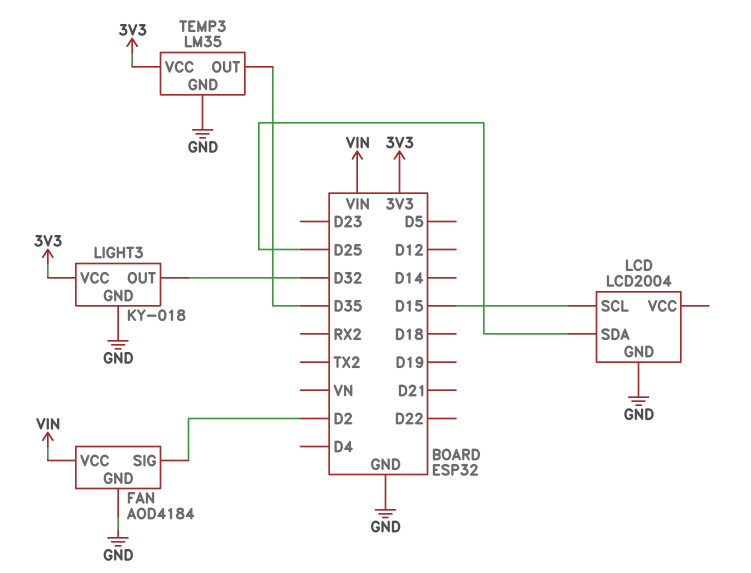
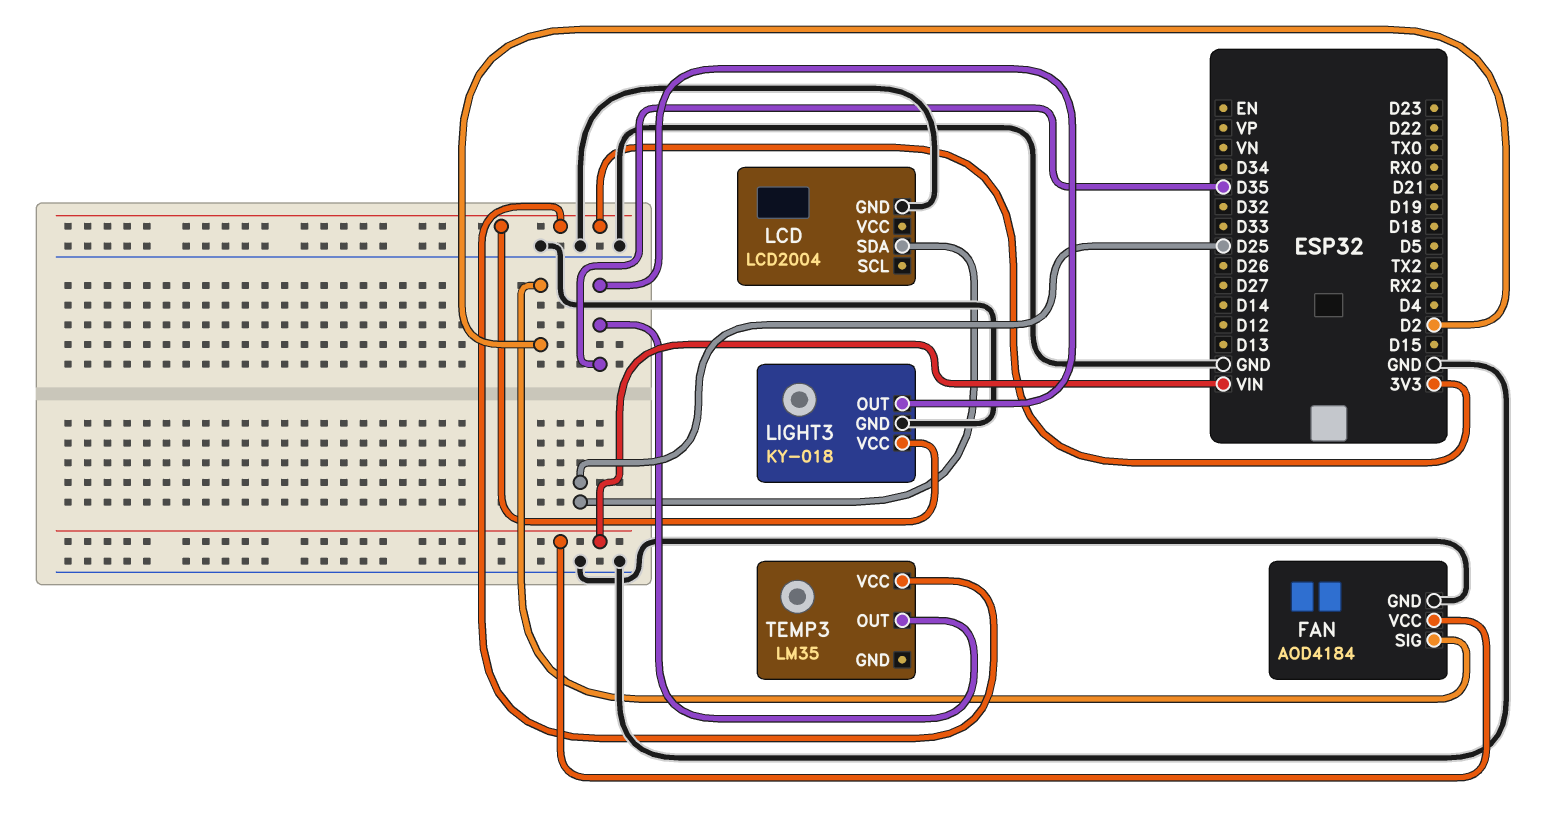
LCD pin SCL: D15 -> none
LIGHT3 pin OUT: D32 -> D35
TEMP3 pin GND: GND -> none

